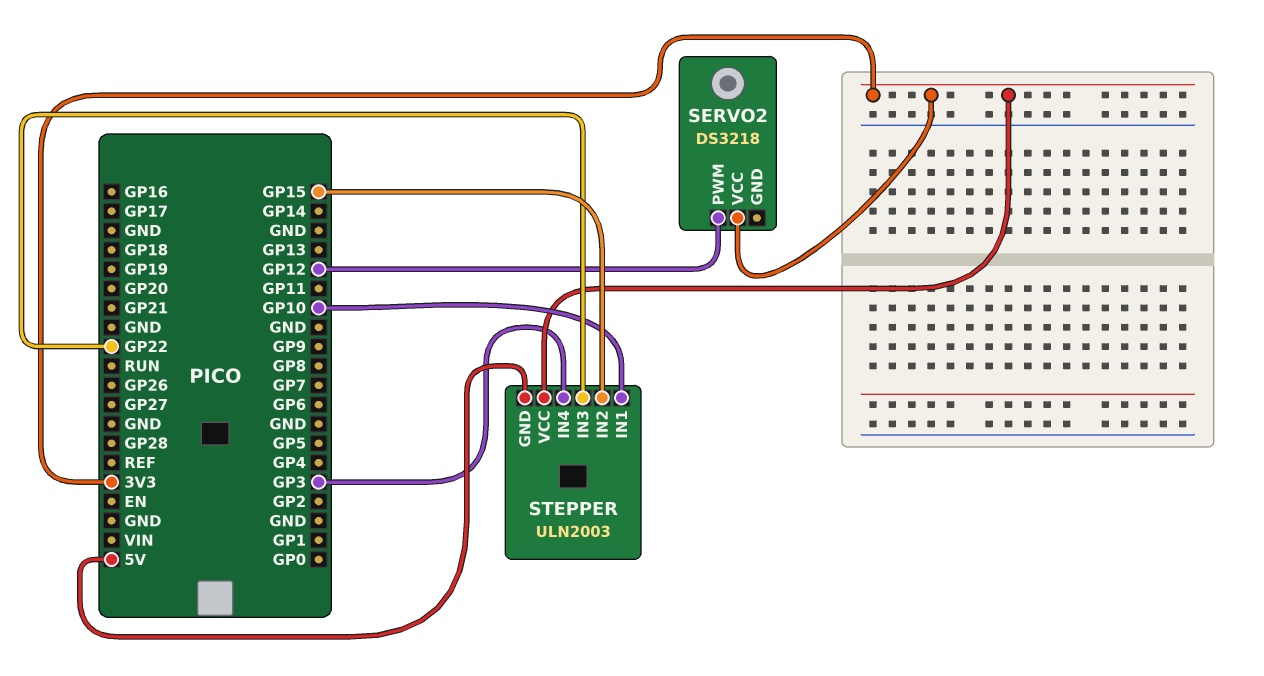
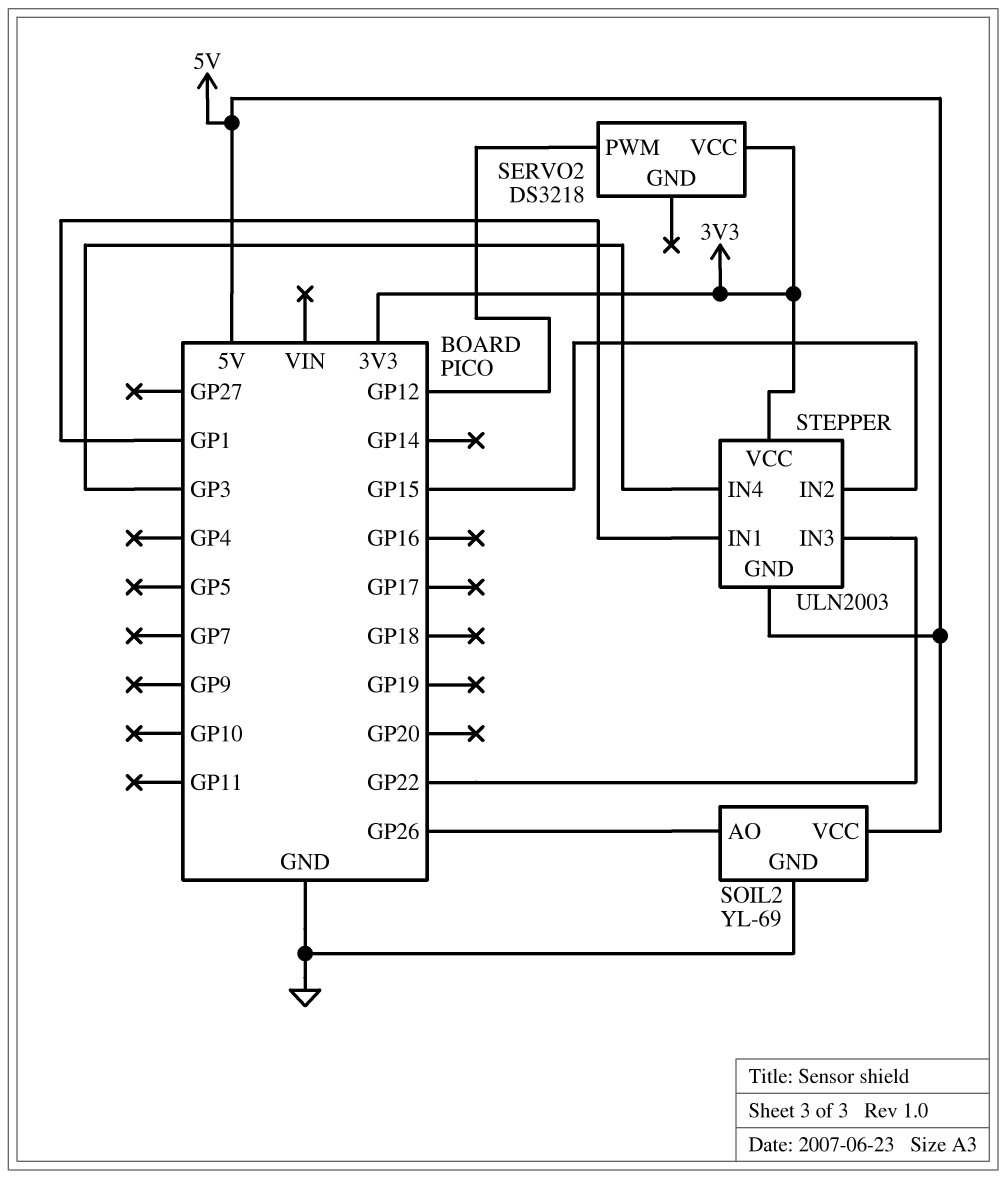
SOIL2: none -> YL-69
SOIL2 pin AO: none -> GP26
SOIL2 pin GND: none -> GND
SOIL2 pin VCC: none -> 5V
STEPPER pin IN1: GP10 -> GP1

